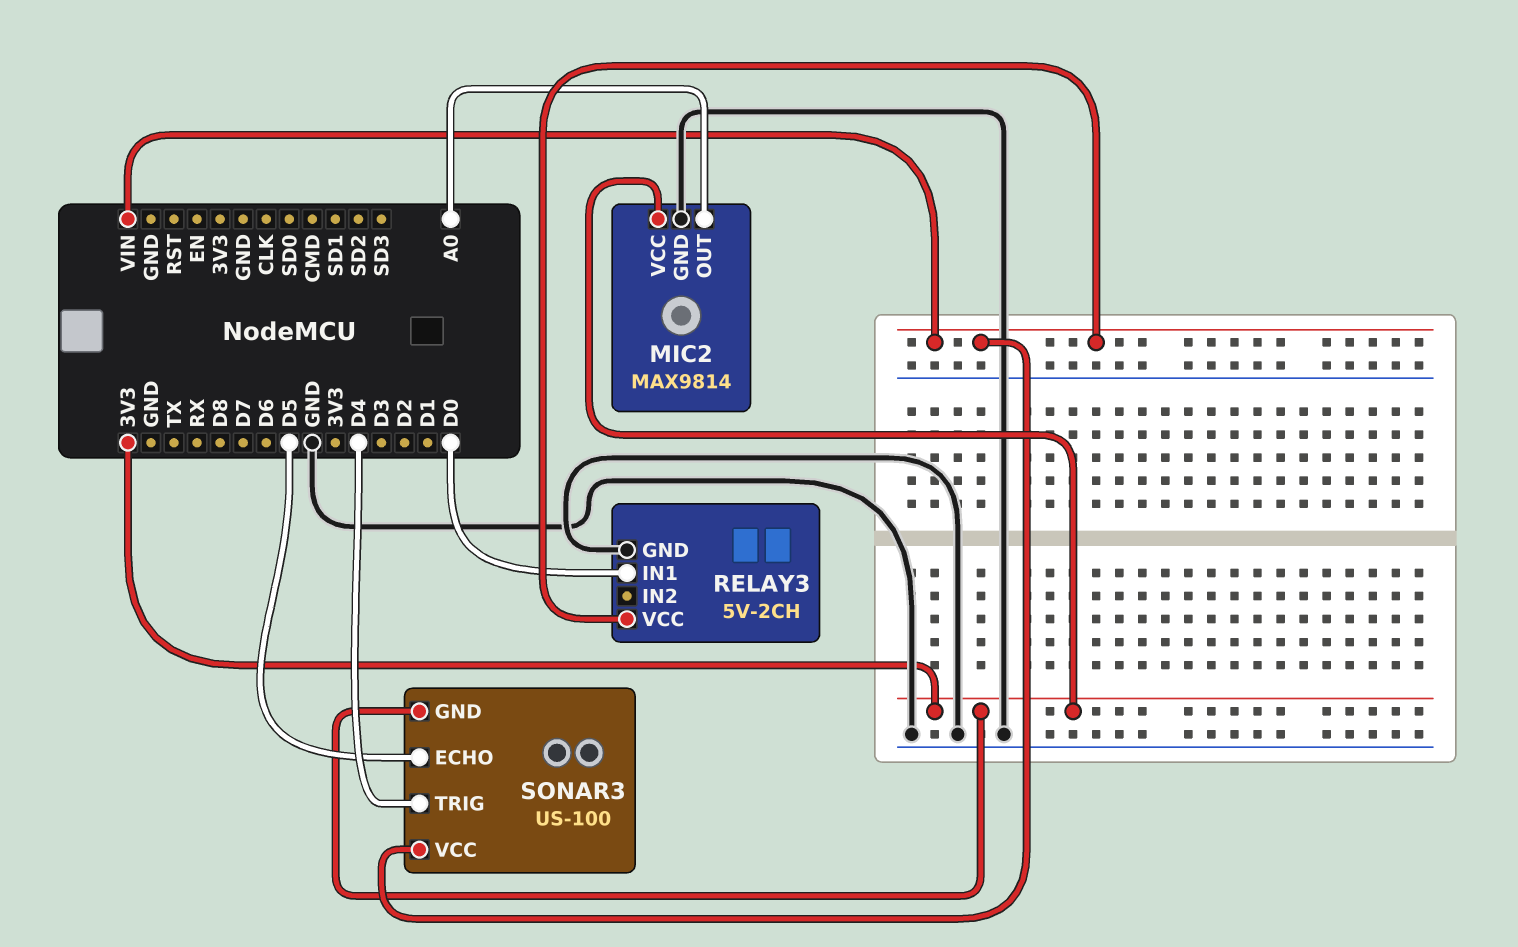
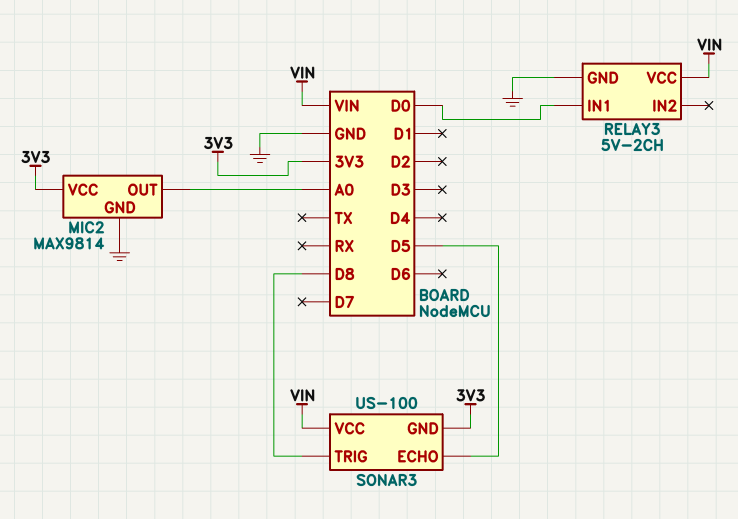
SONAR3 pin TRIG: D4 -> D8

